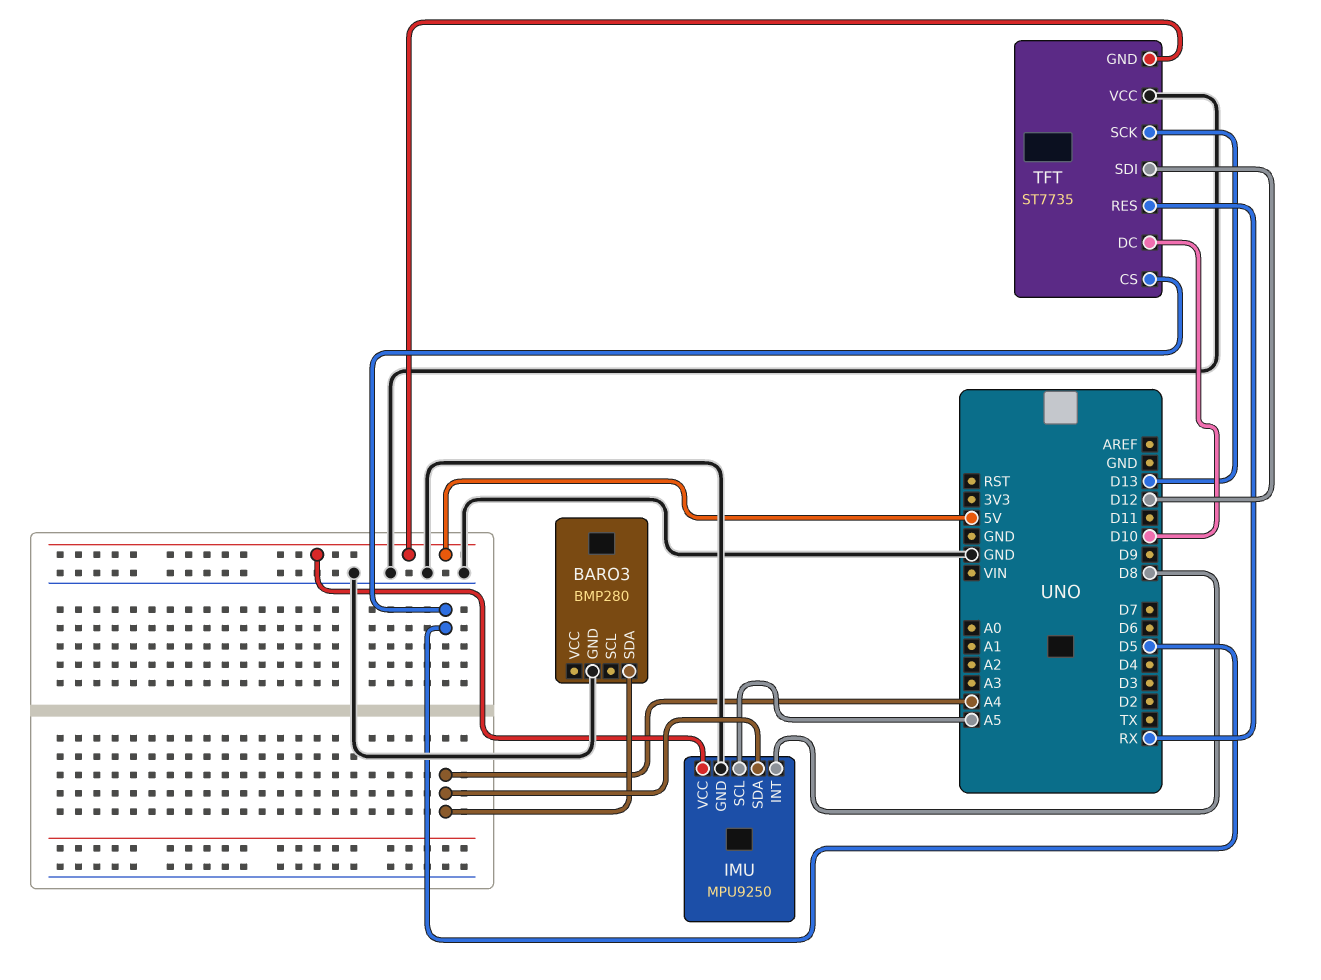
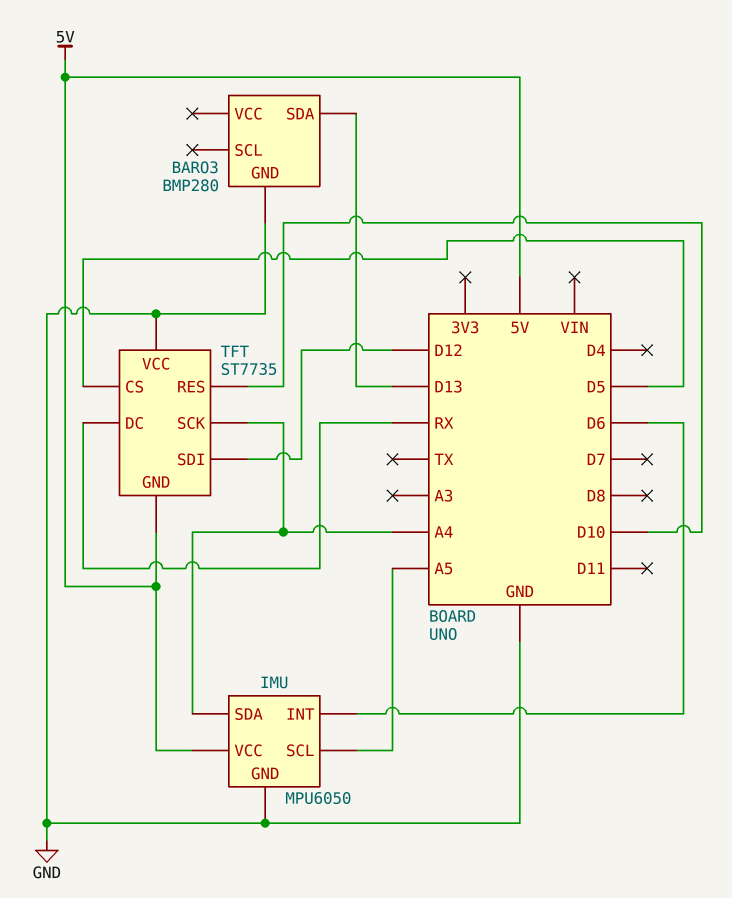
BARO3 pin SDA: A4 -> D13
IMU: MPU9250 -> MPU6050
IMU pin INT: D8 -> D6
TFT pin DC: D10 -> RX
TFT pin RES: RX -> D10
TFT pin SCK: D13 -> A4

